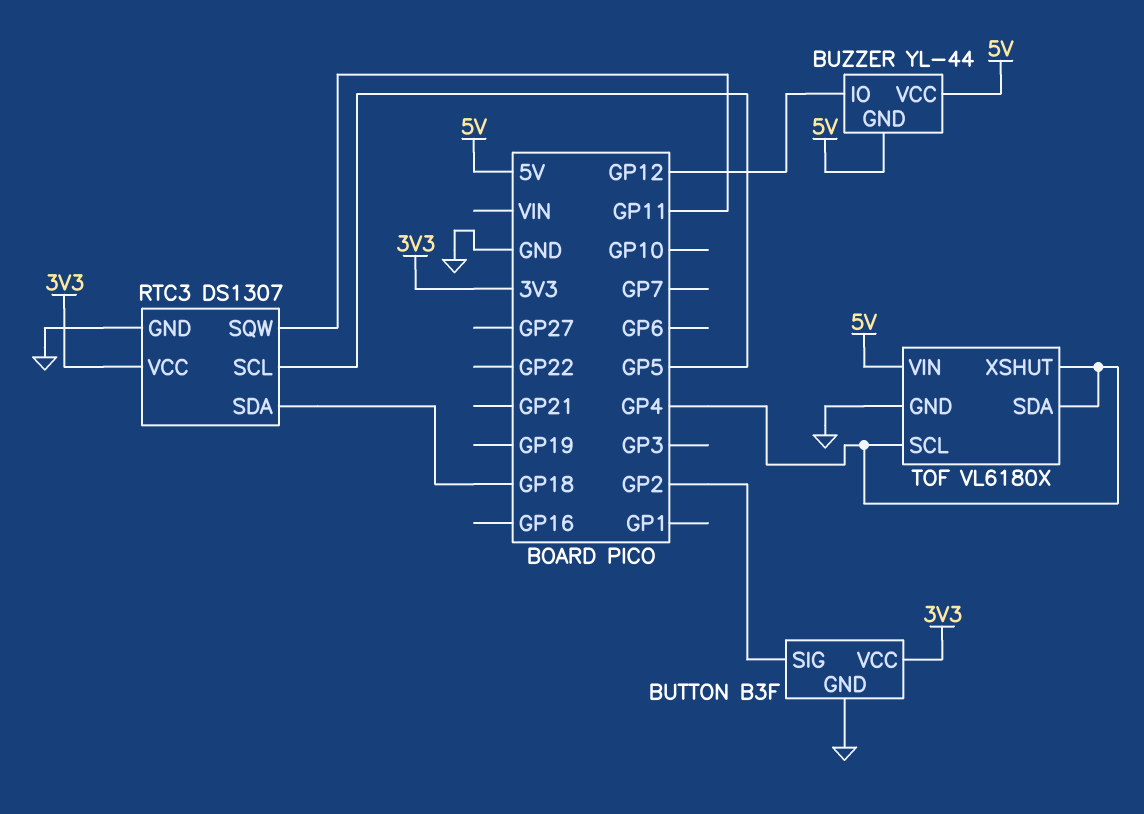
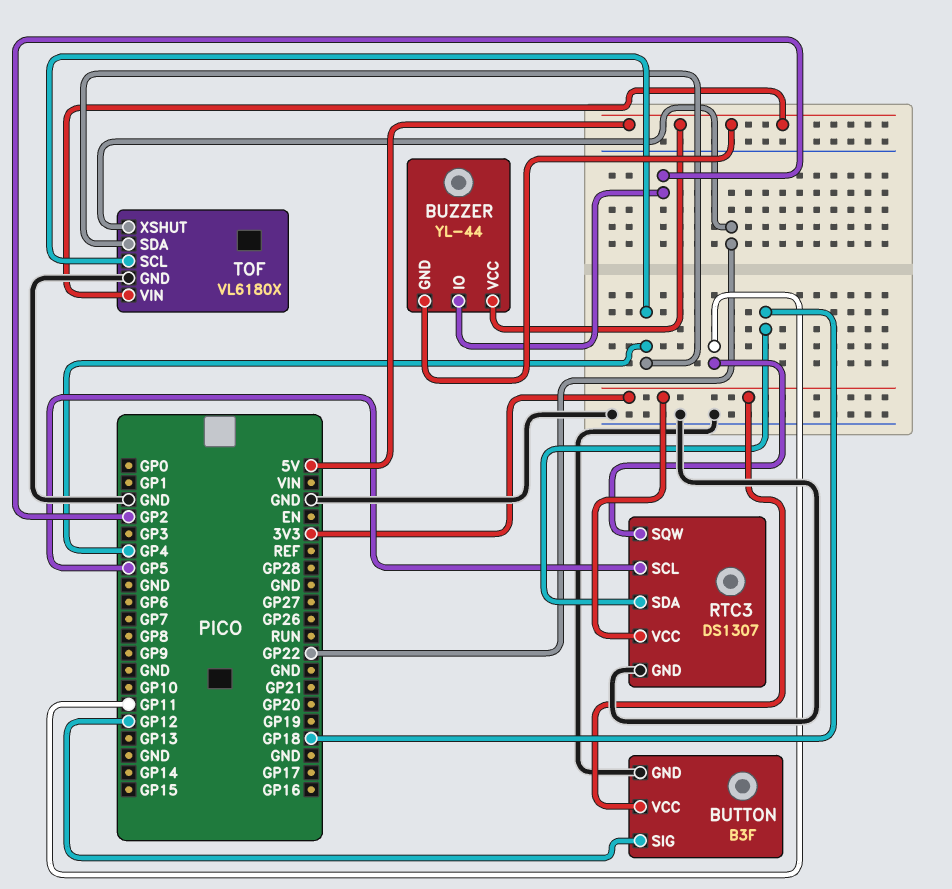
BUTTON pin SIG: GP2 -> GP12
BUZZER pin IO: GP12 -> GP2
TOF pin XSHUT: GP4 -> GP22

